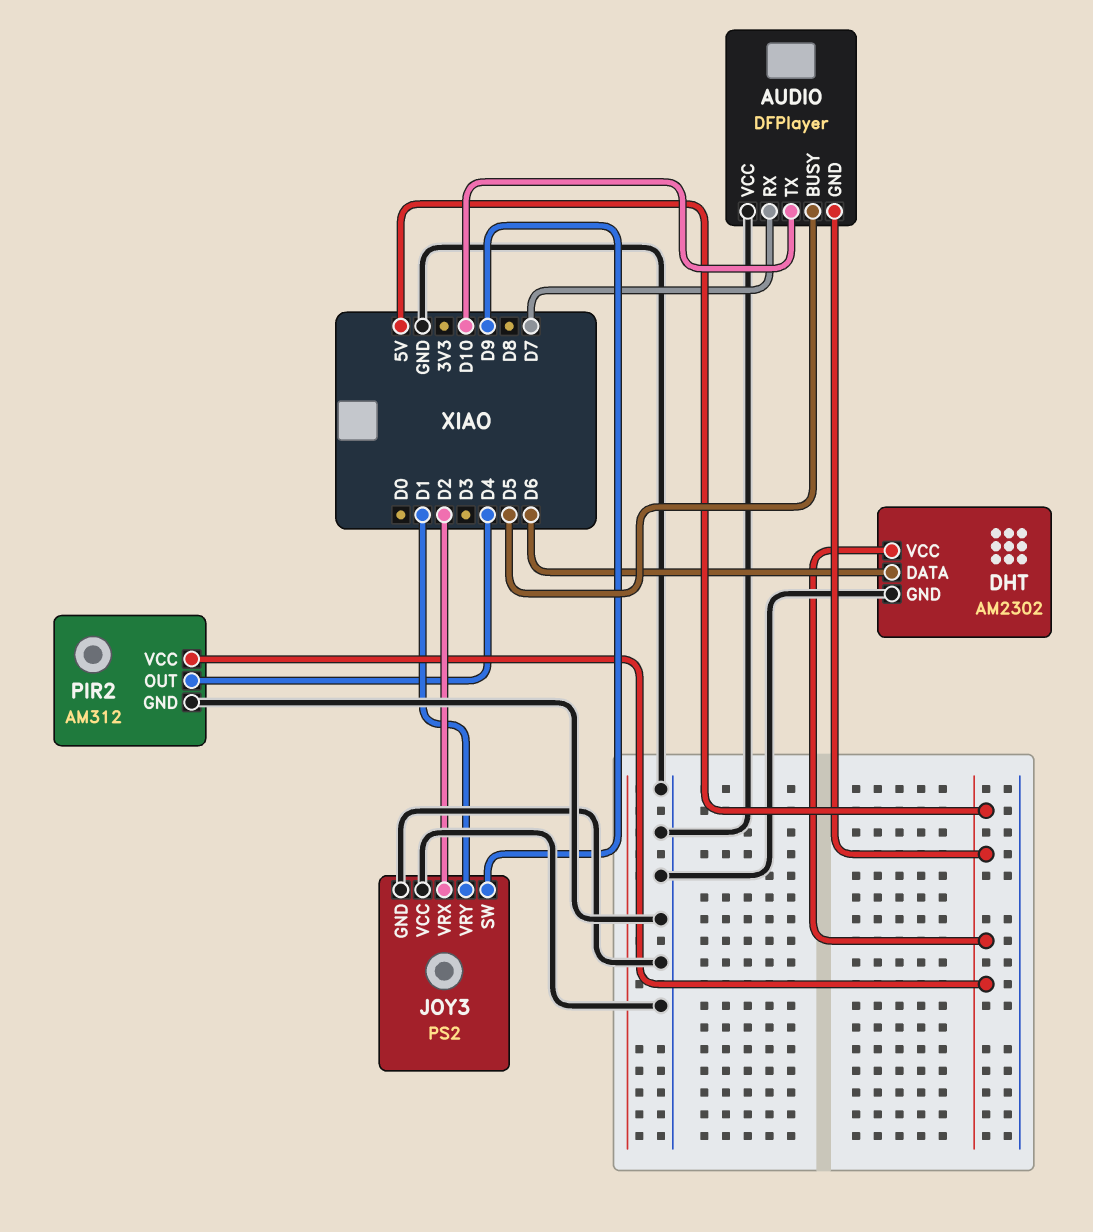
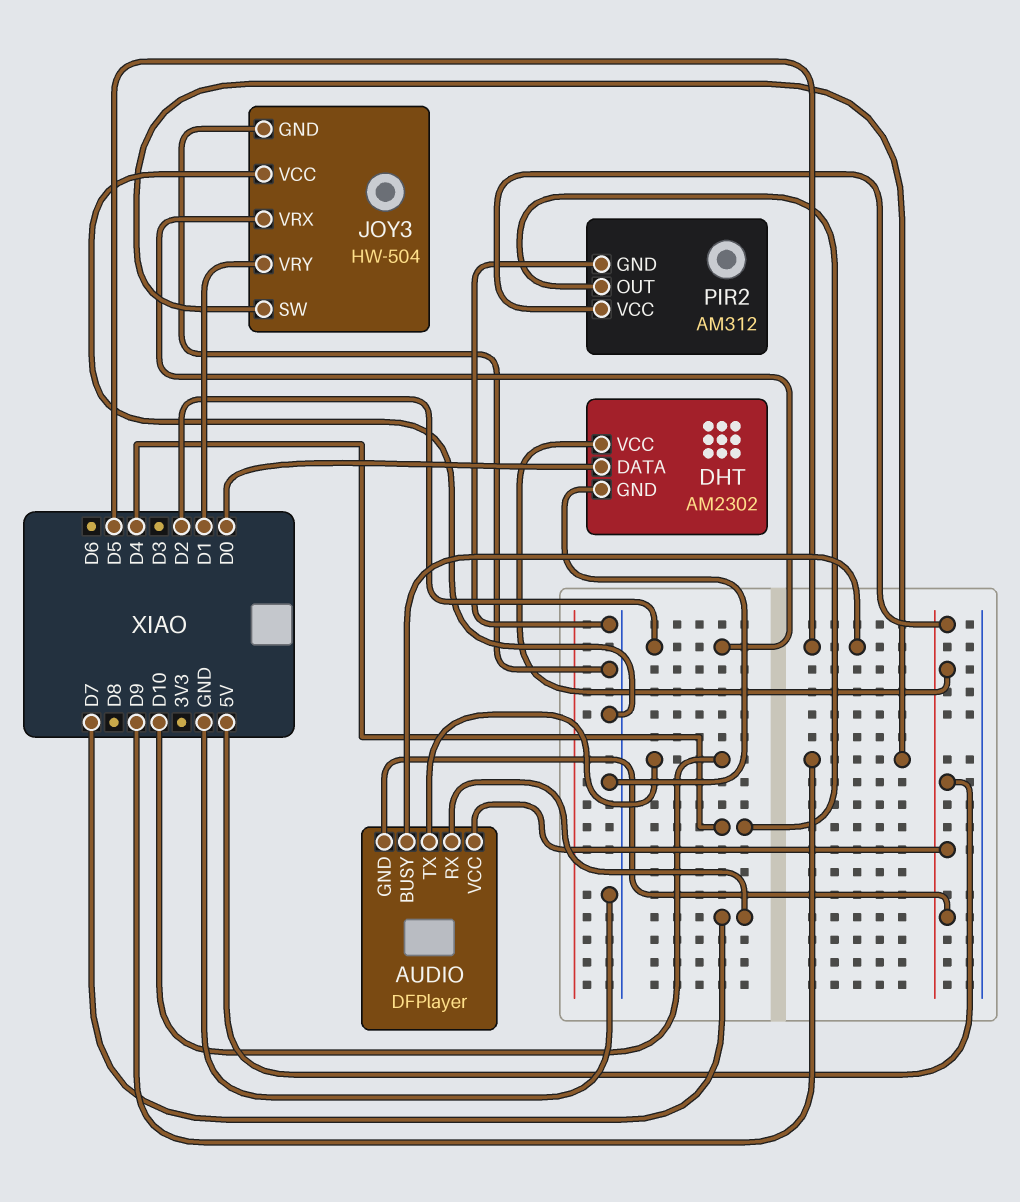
AUDIO pin VCC: GND -> 5V
DHT pin DATA: D6 -> D0
JOY3: PS2 -> HW-504

